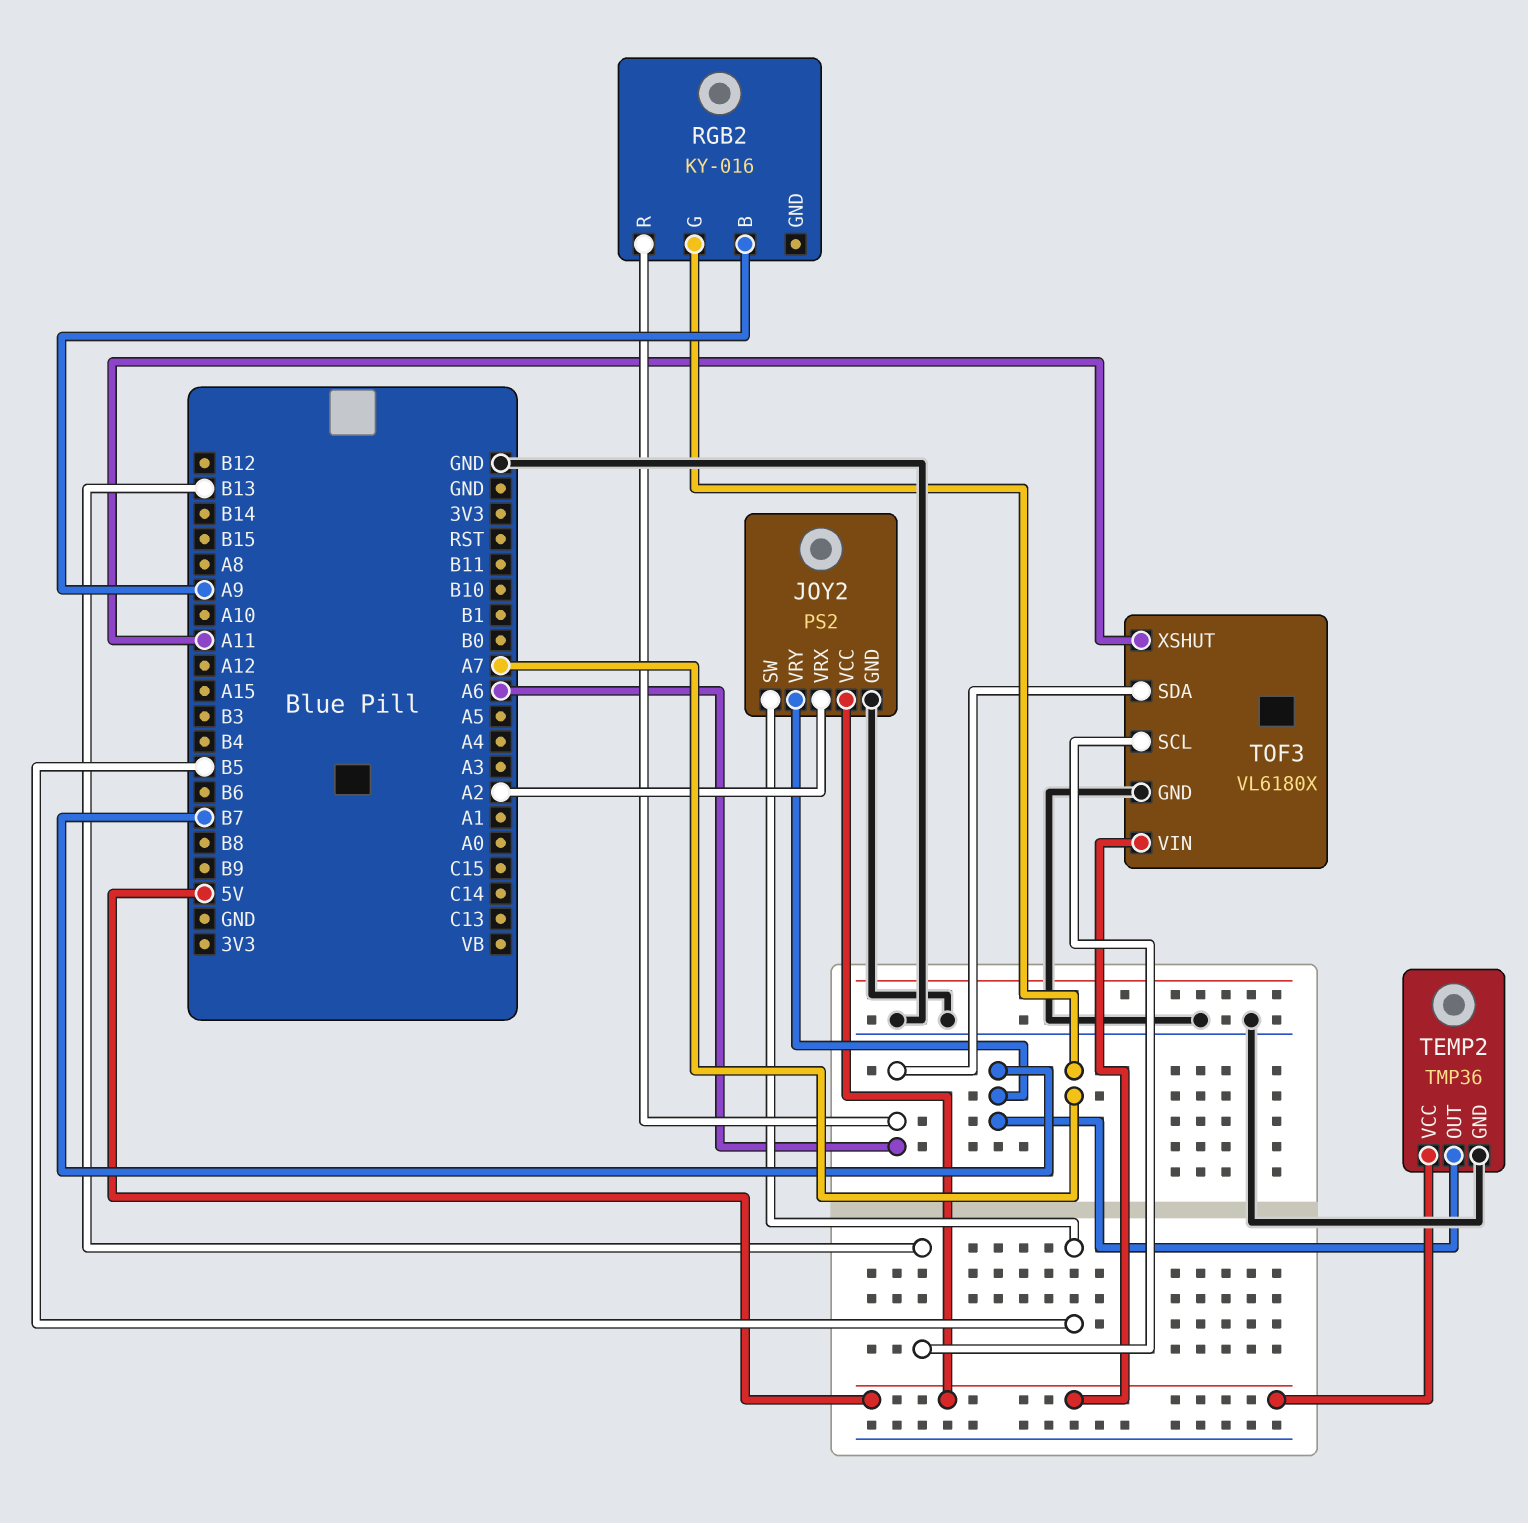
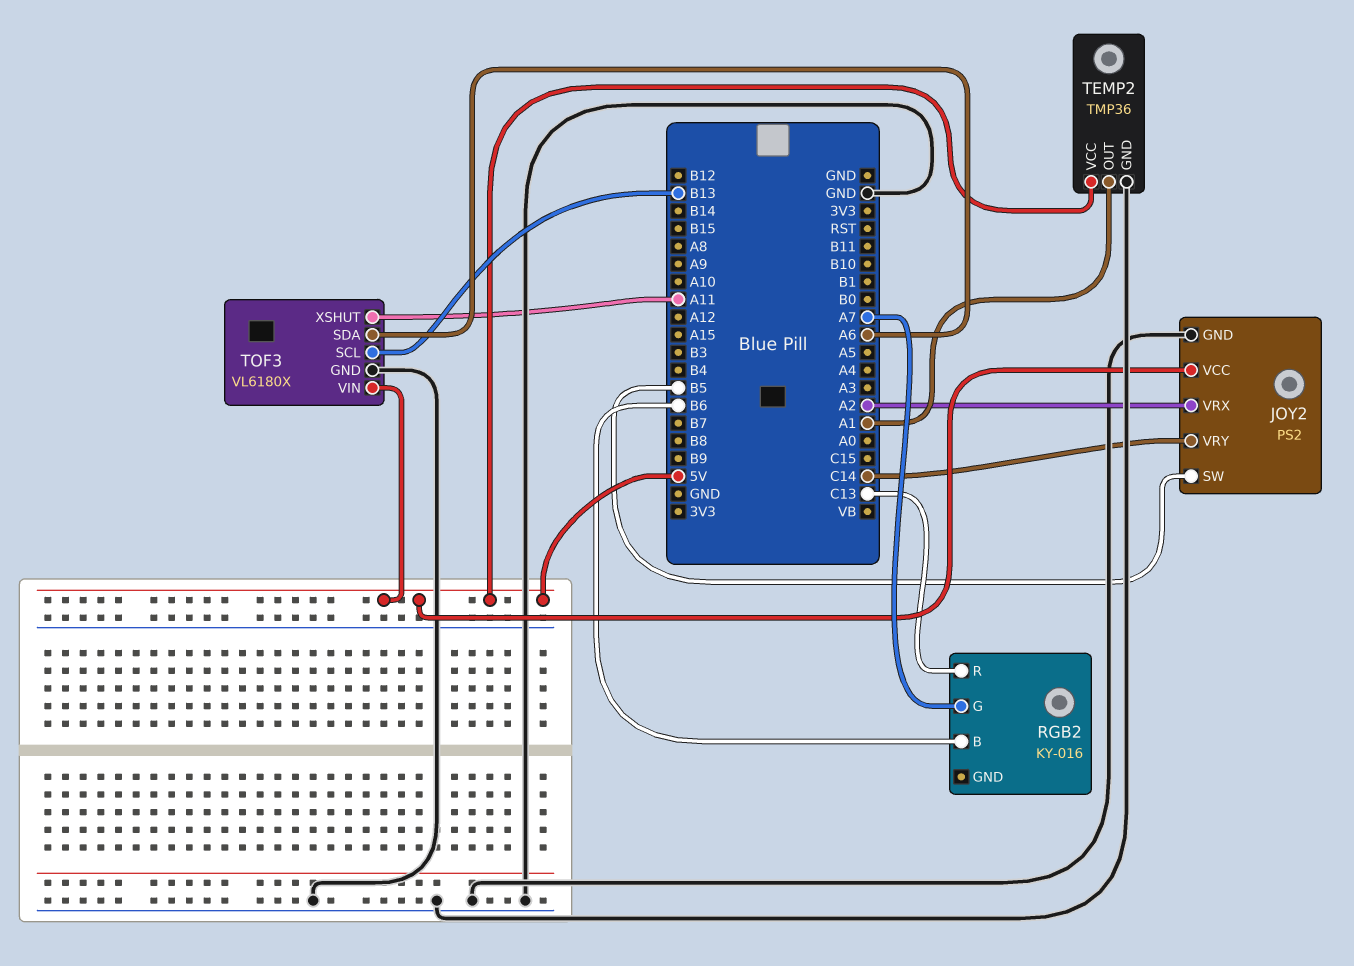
JOY2 pin VRY: B7 -> C14
RGB2 pin B: A9 -> B6
RGB2 pin R: A6 -> C13
TEMP2 pin OUT: B7 -> A1

